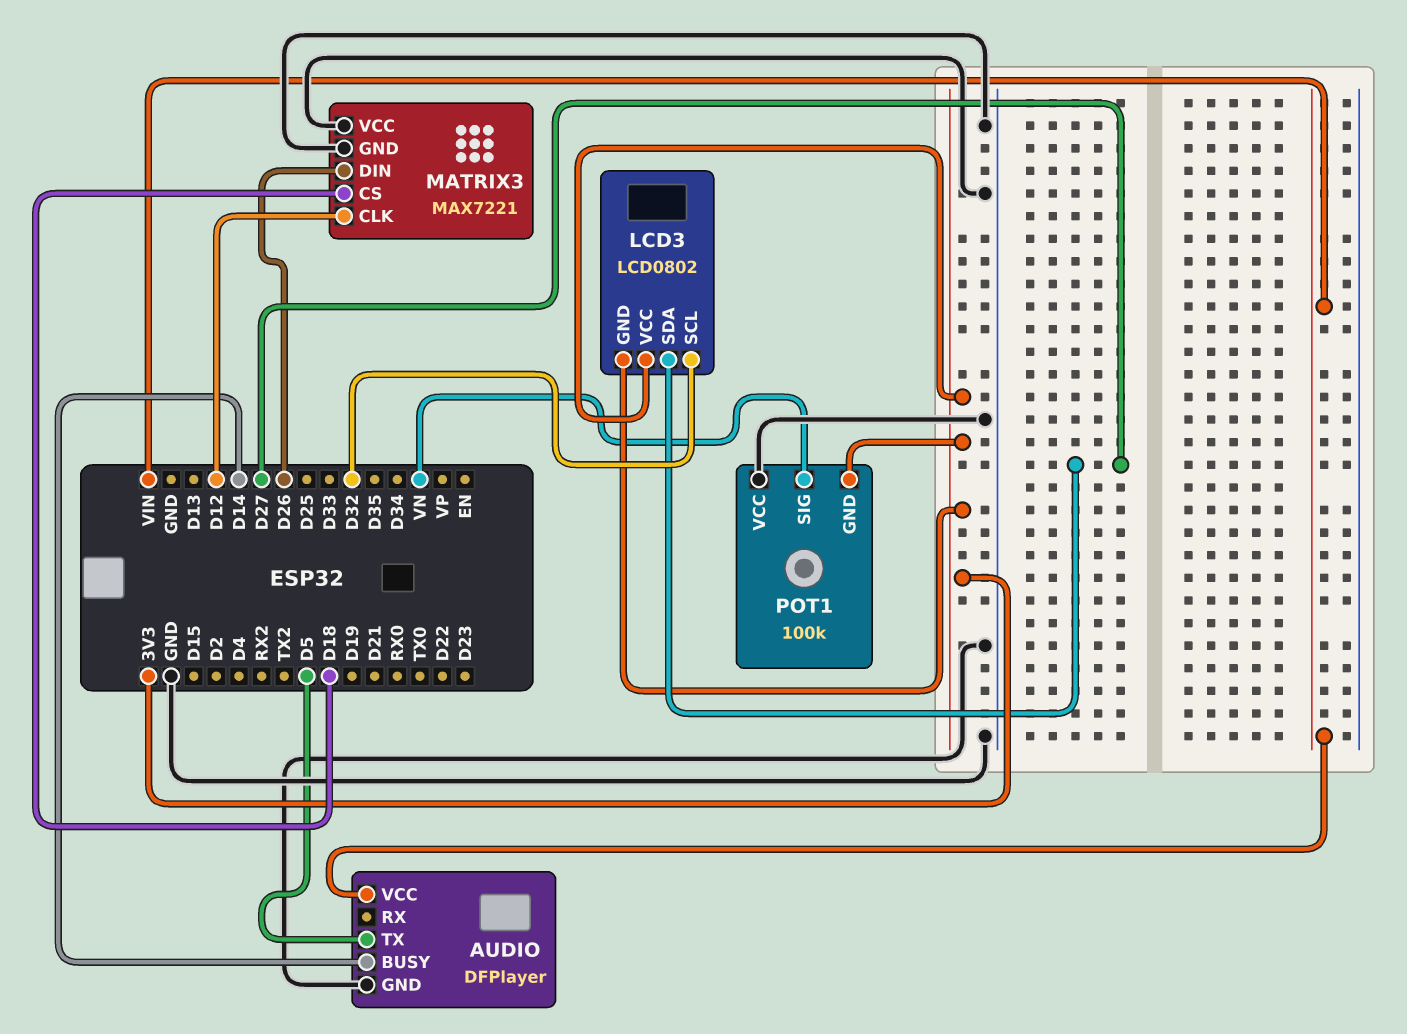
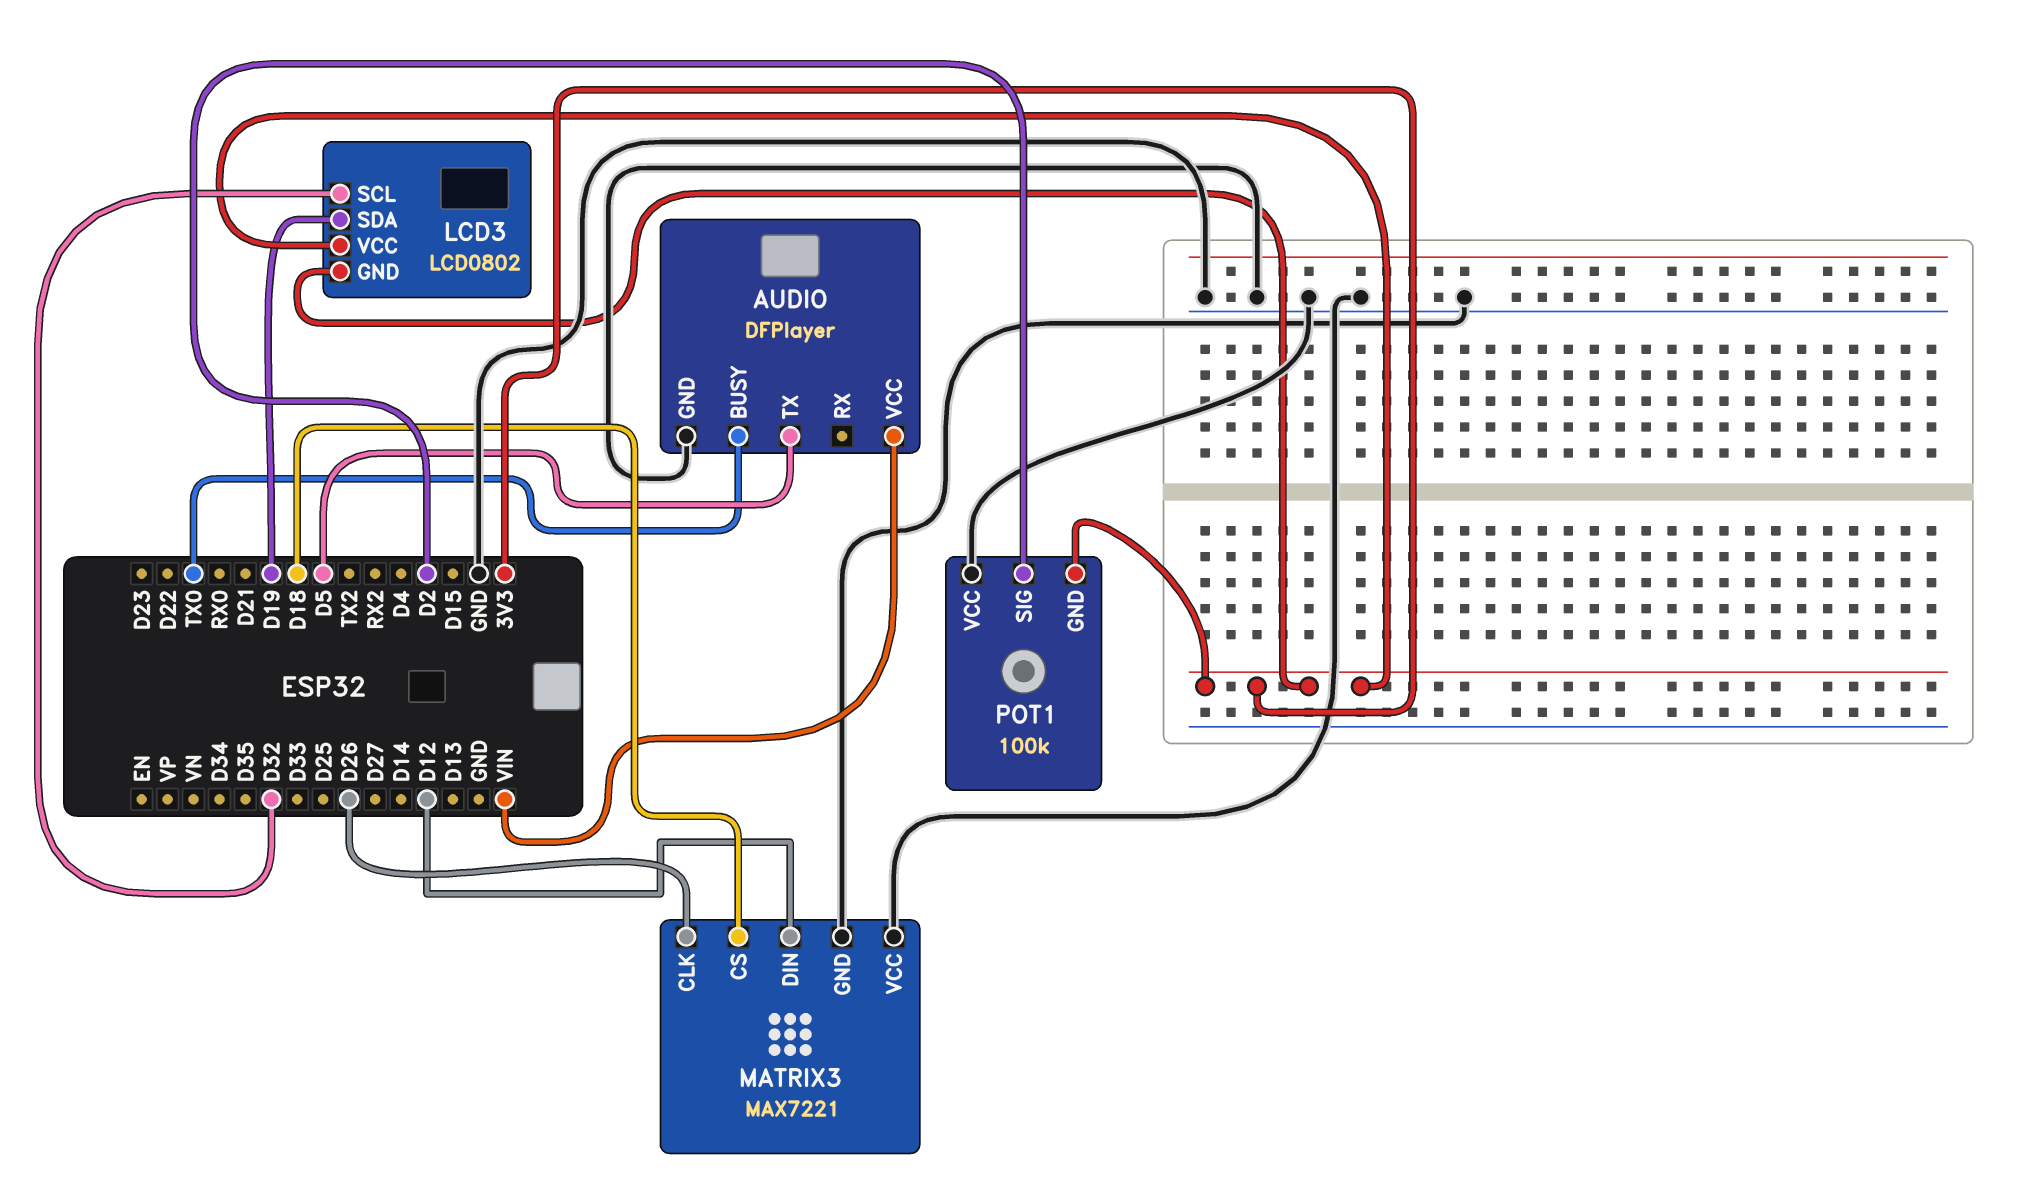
AUDIO pin BUSY: D14 -> TX0
LCD3 pin SDA: D27 -> D19
MATRIX3 pin CLK: D12 -> D26
MATRIX3 pin DIN: D26 -> D12
POT1 pin SIG: VN -> D2

